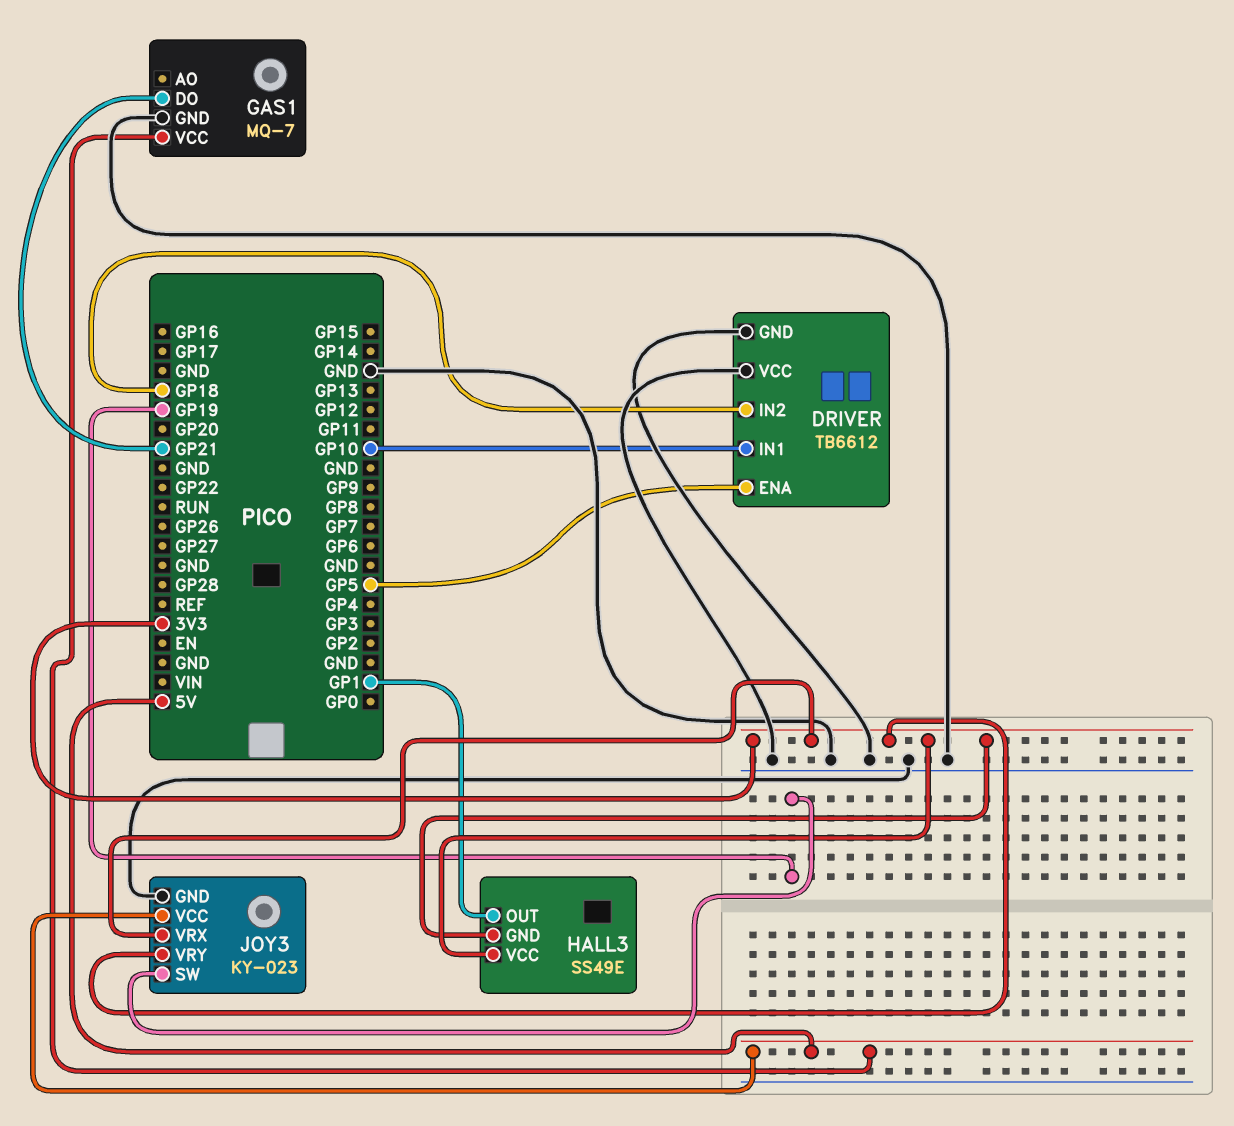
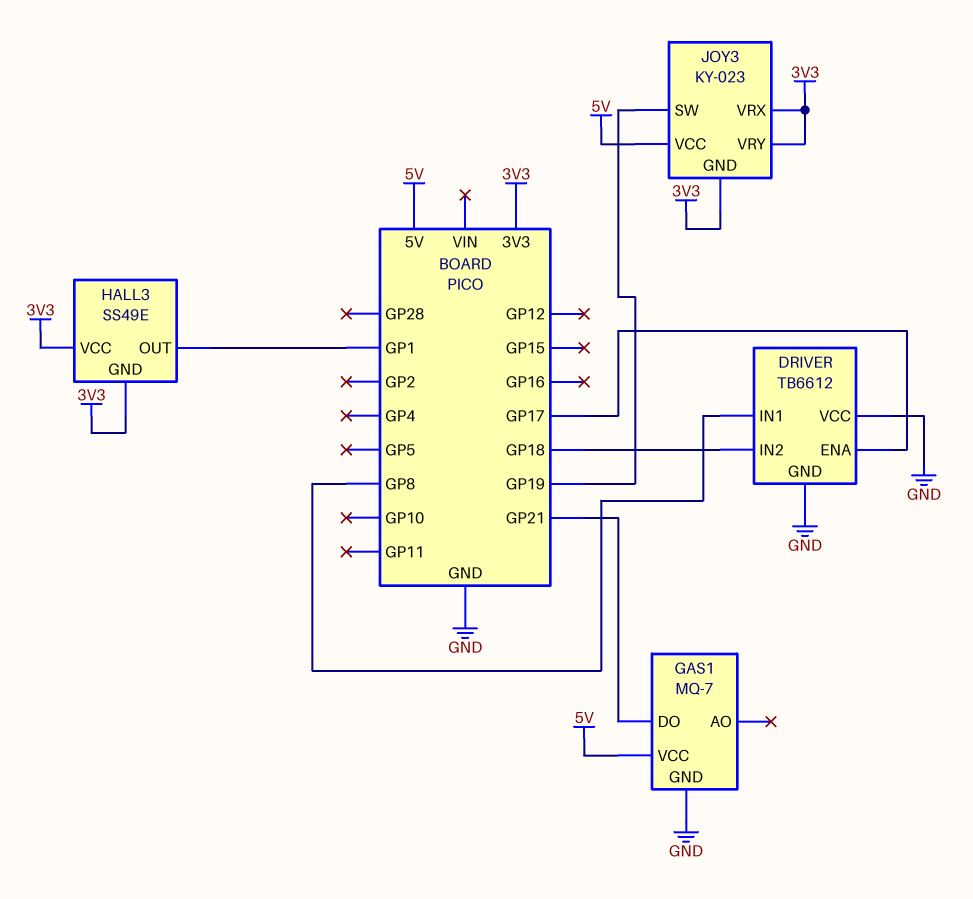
DRIVER pin ENA: GP5 -> GP17
DRIVER pin IN1: GP10 -> GP8
JOY3 pin GND: GND -> 3V3

